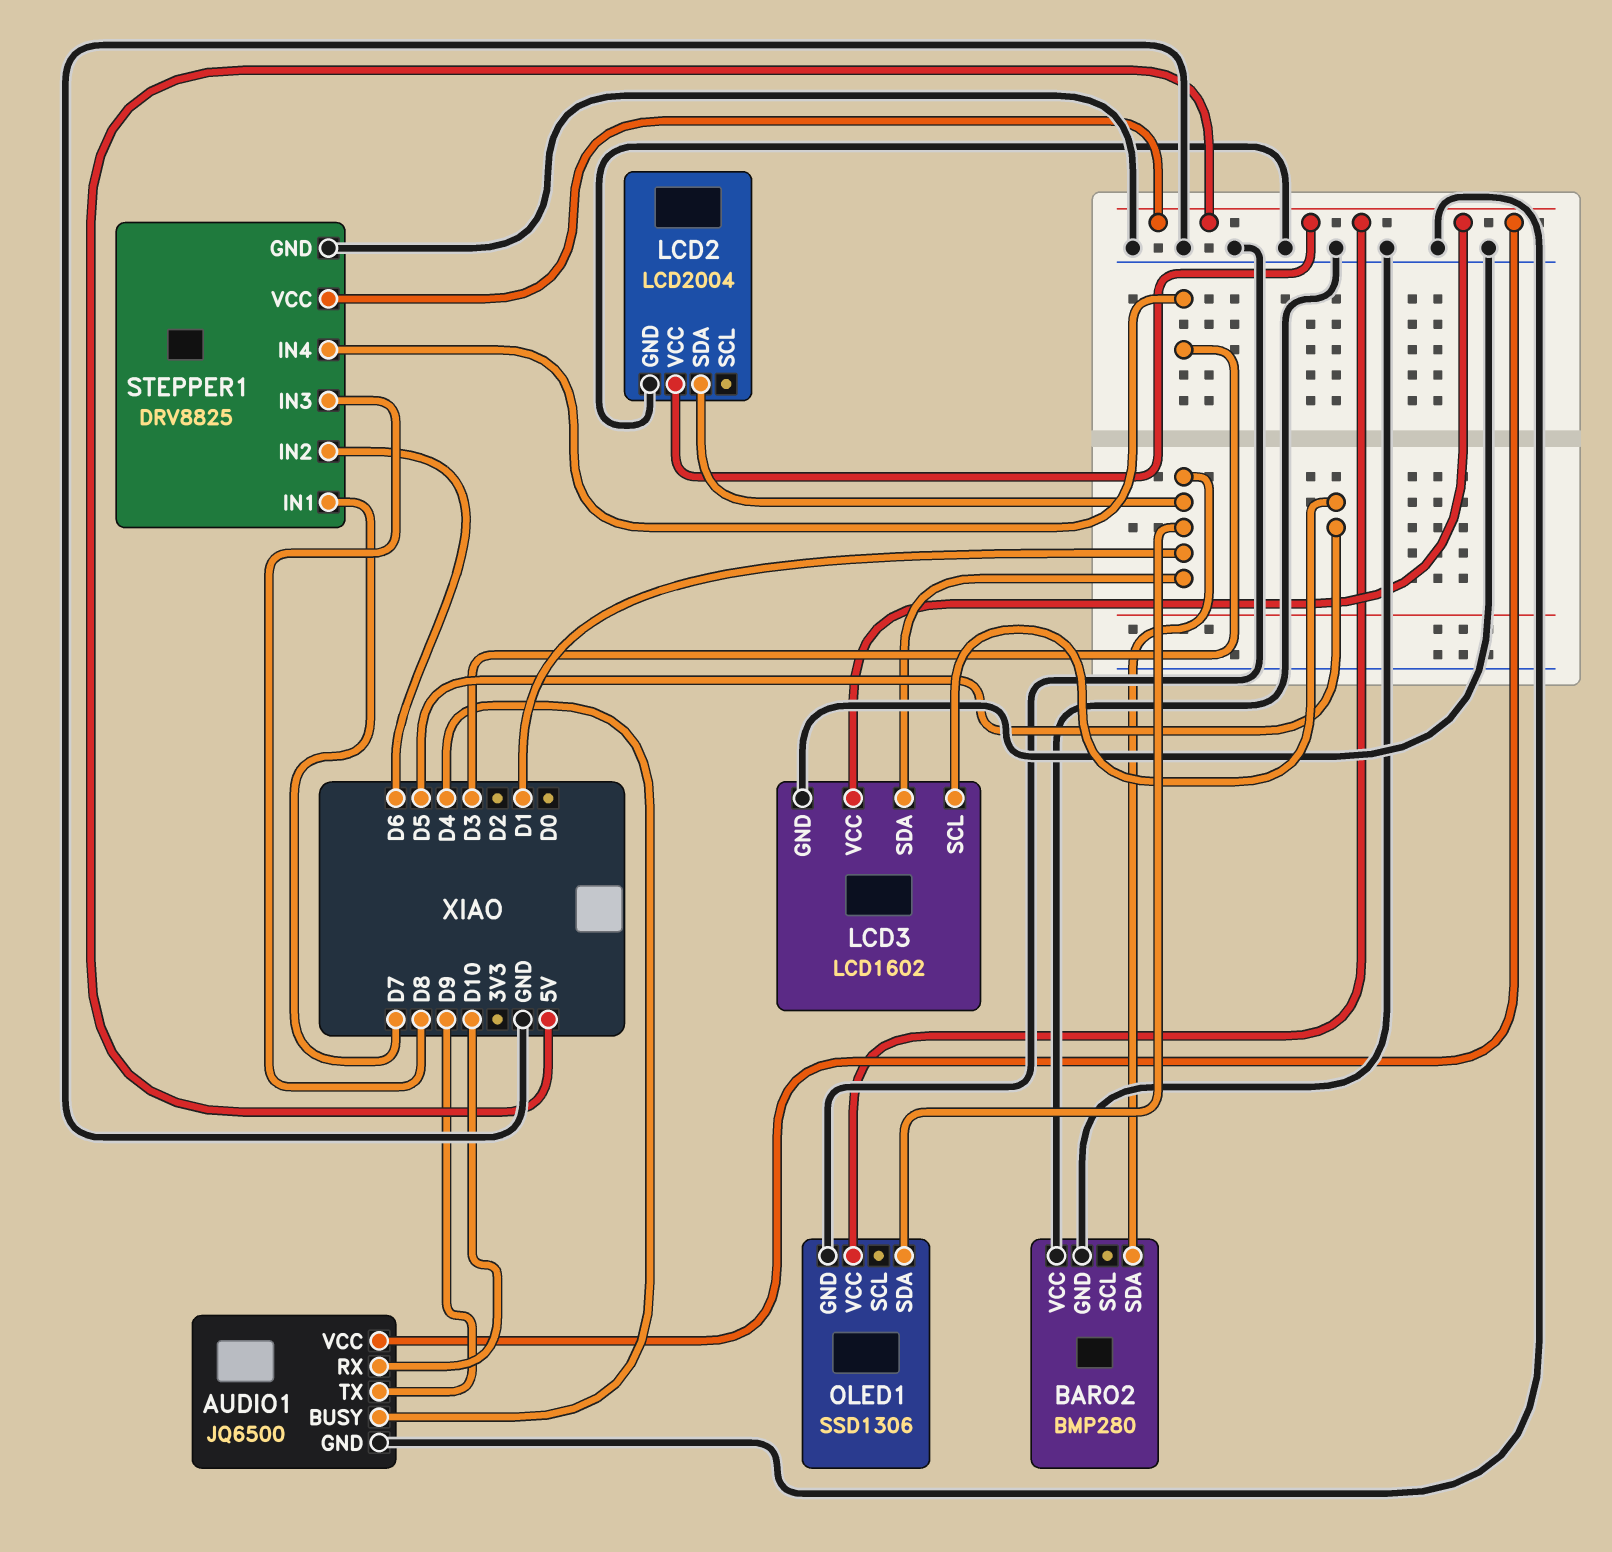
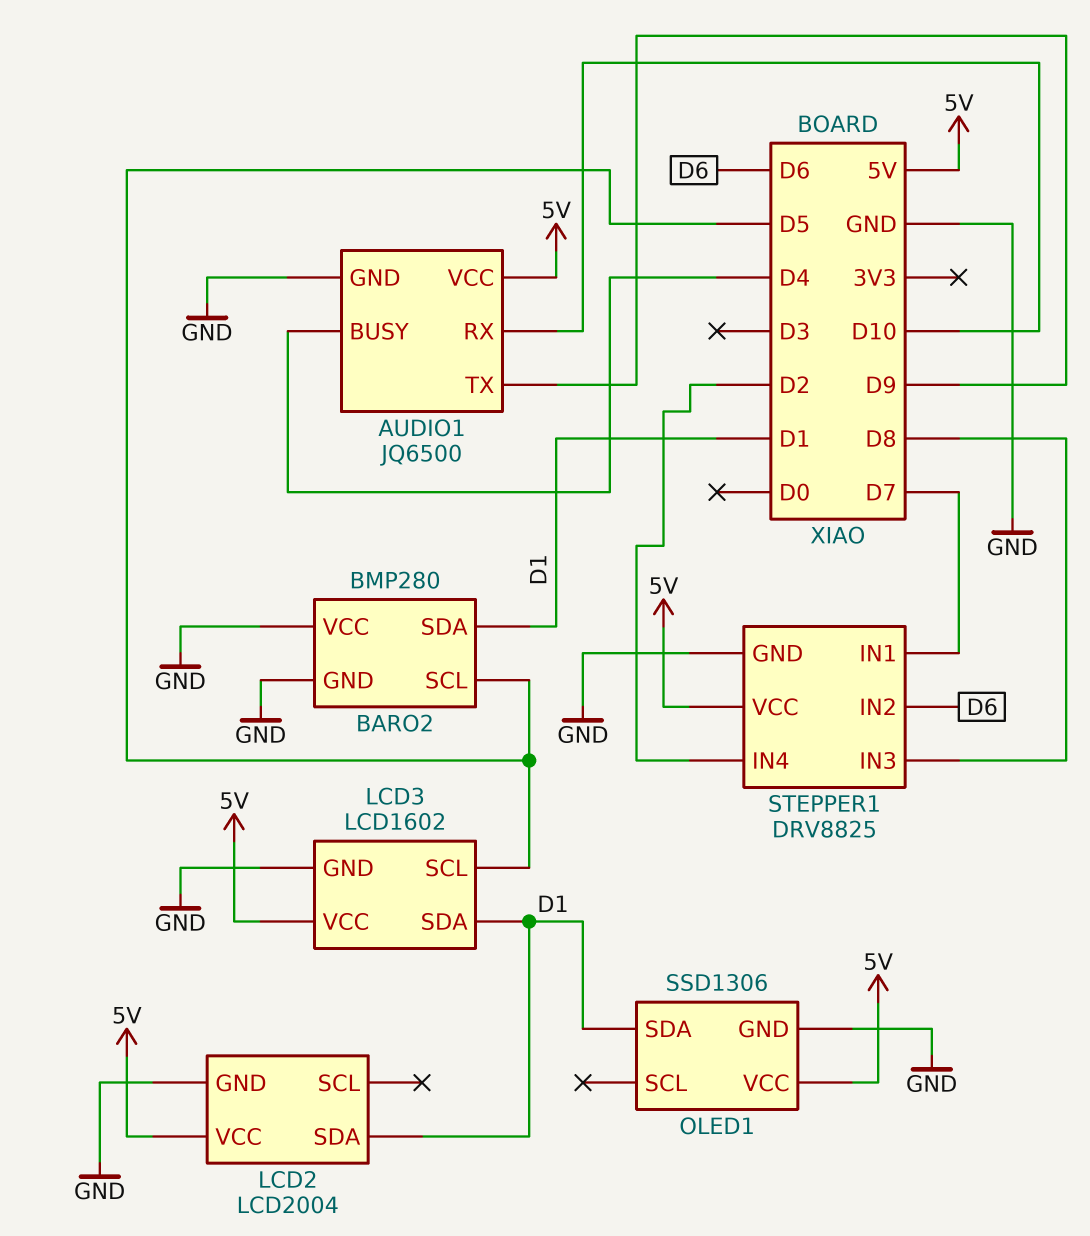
BARO2 pin SCL: none -> D5
STEPPER1 pin IN4: D3 -> D2

